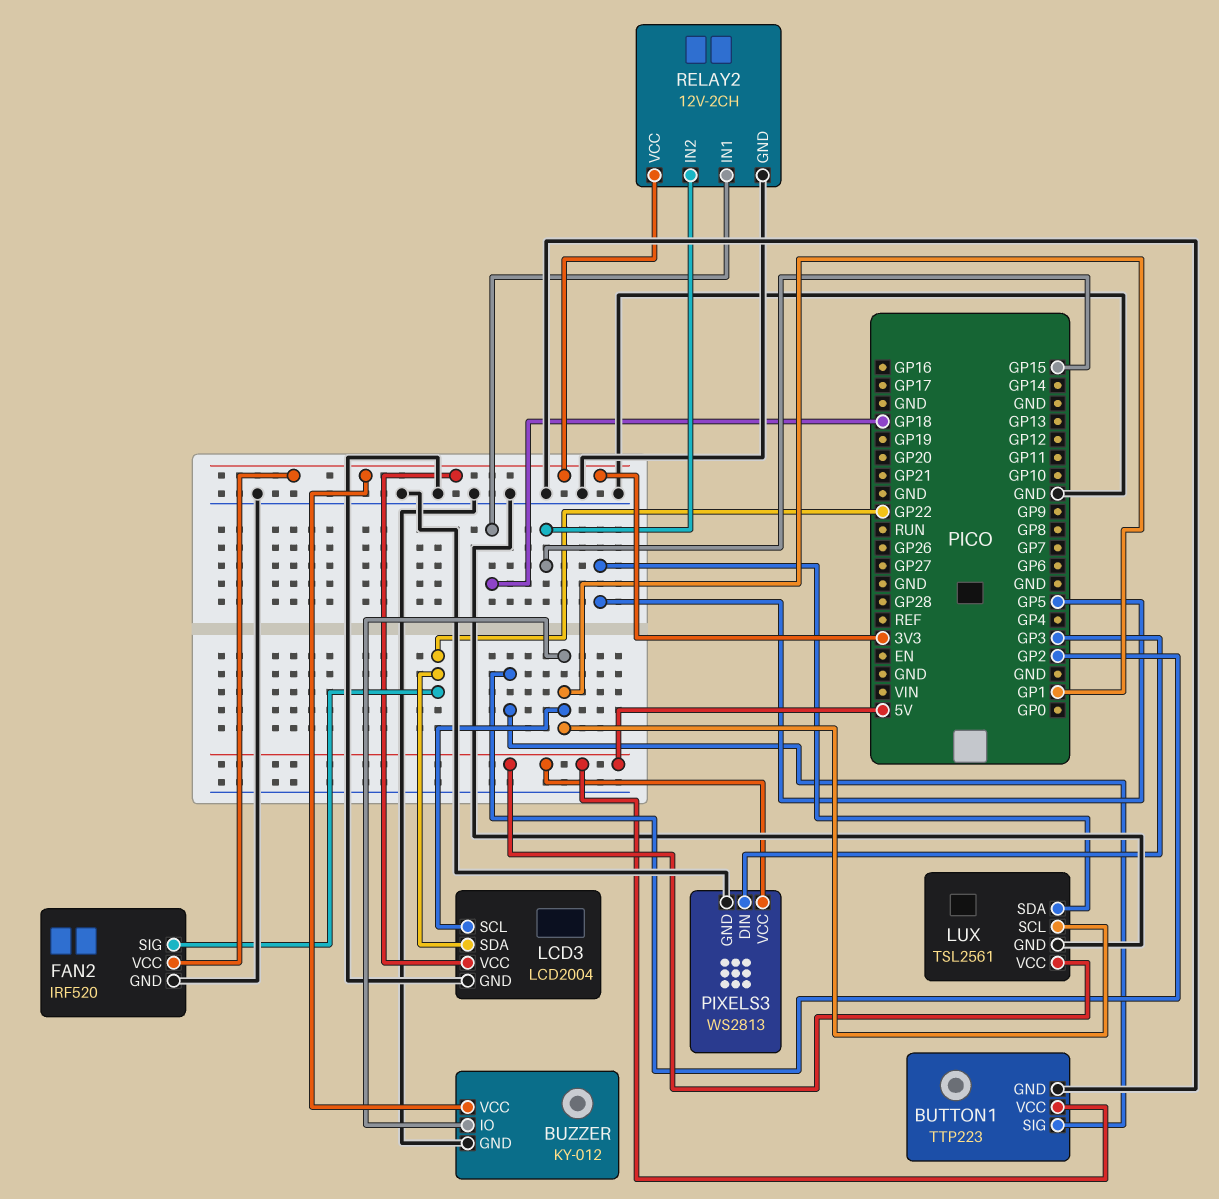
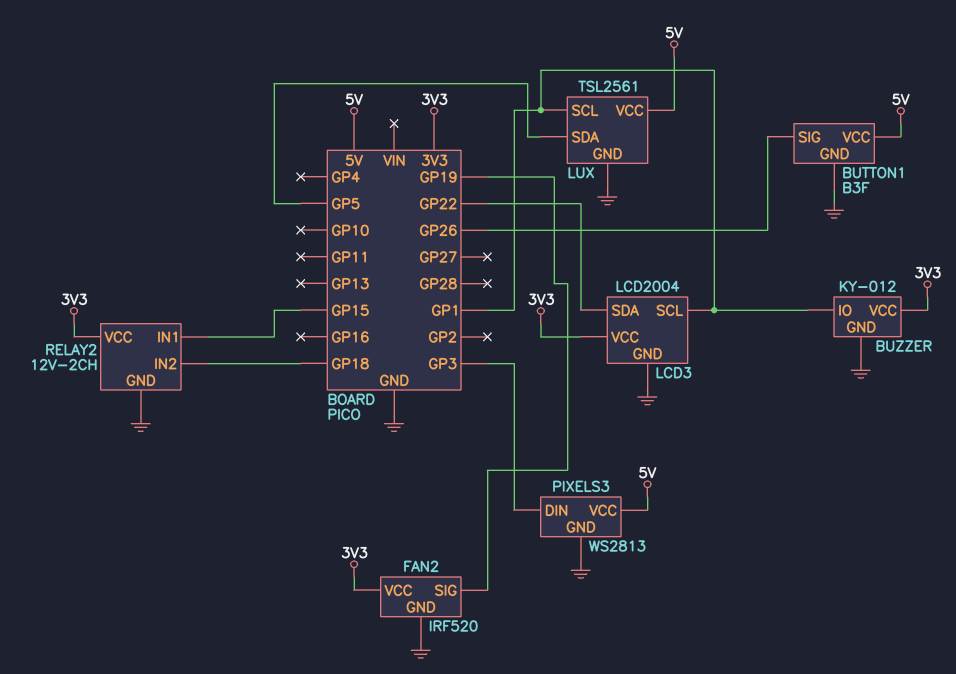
BUTTON1: TTP223 -> B3F
BUTTON1 pin SIG: GP2 -> GP26
FAN2 pin SIG: GP22 -> GP19
RELAY2 pin IN1: GP18 -> GP15
RELAY2 pin IN2: GP15 -> GP18

